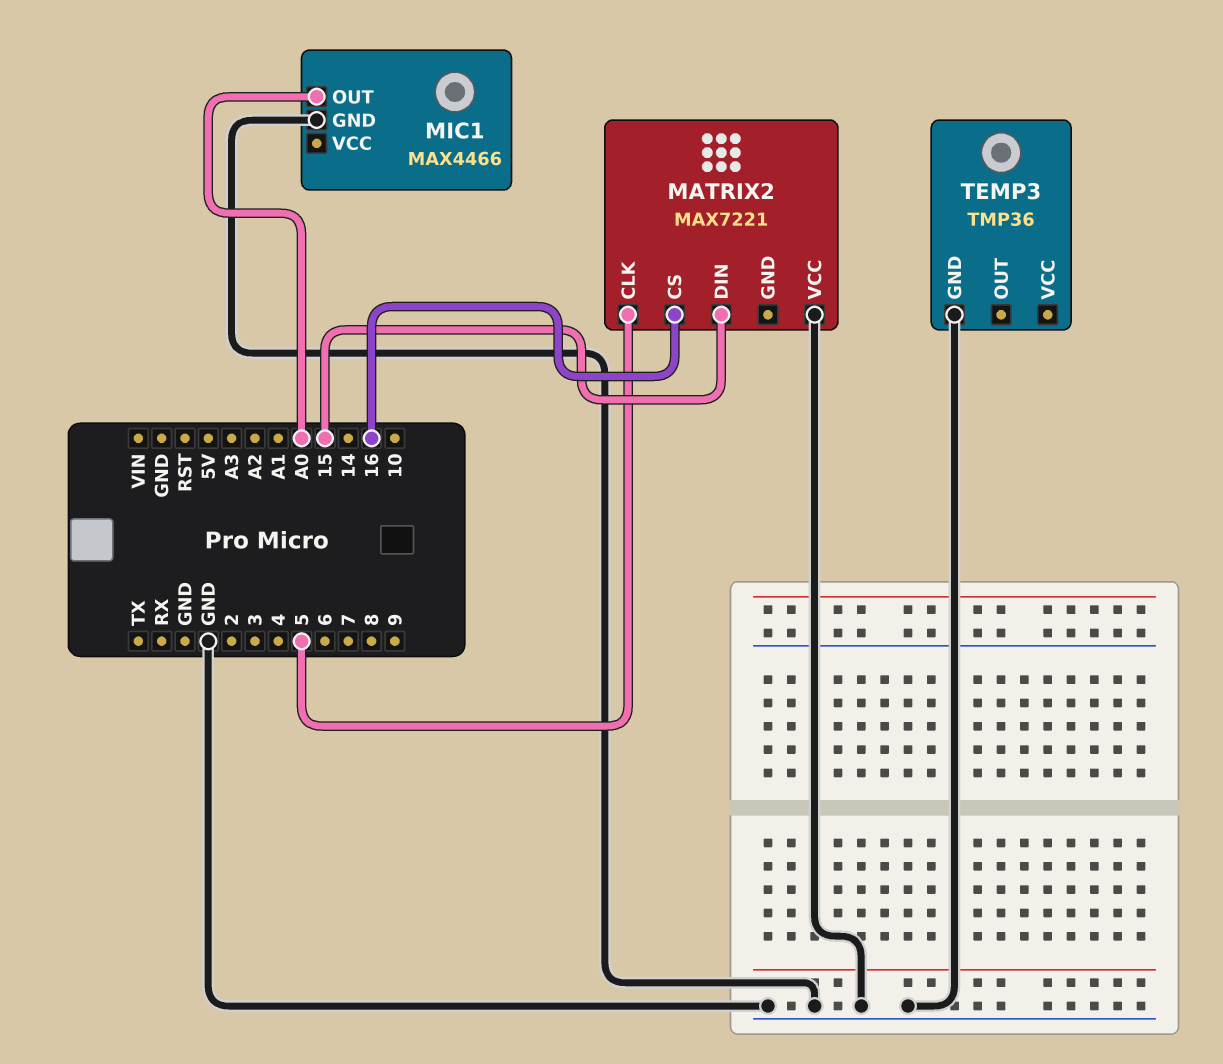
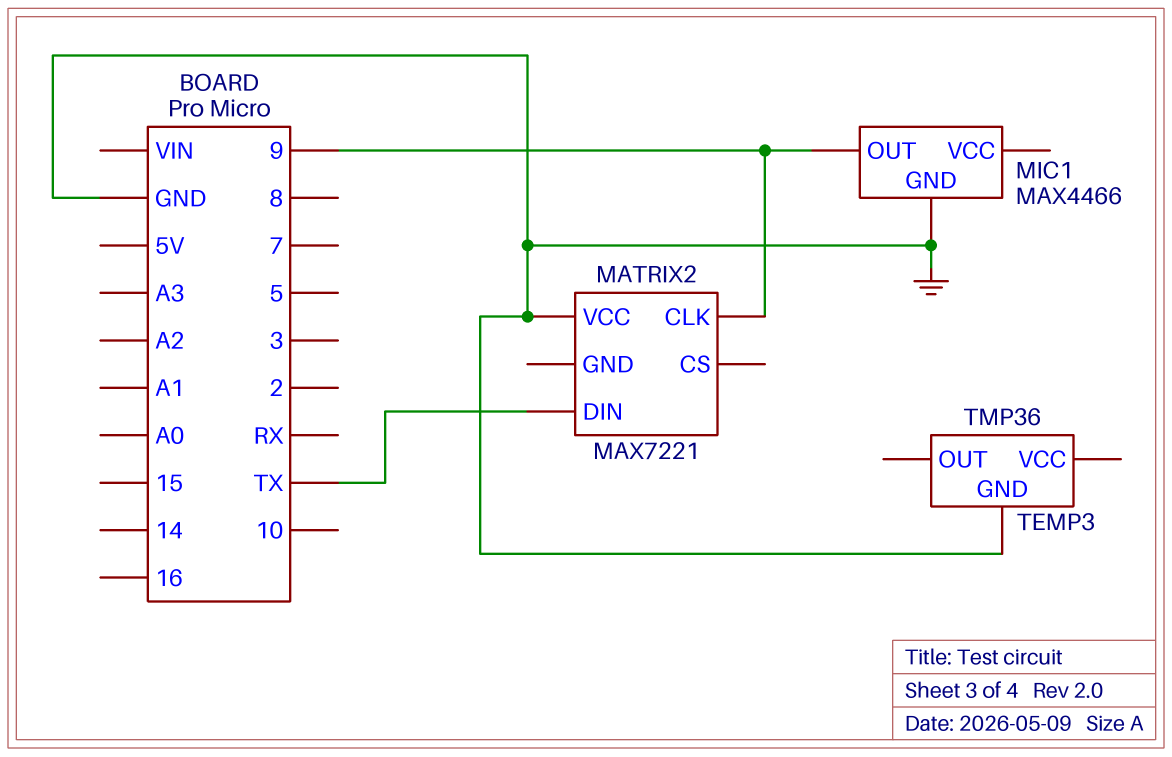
MATRIX2 pin CLK: 5 -> 9
MATRIX2 pin CS: 16 -> none
MATRIX2 pin DIN: 15 -> TX
MIC1 pin OUT: A0 -> 9

